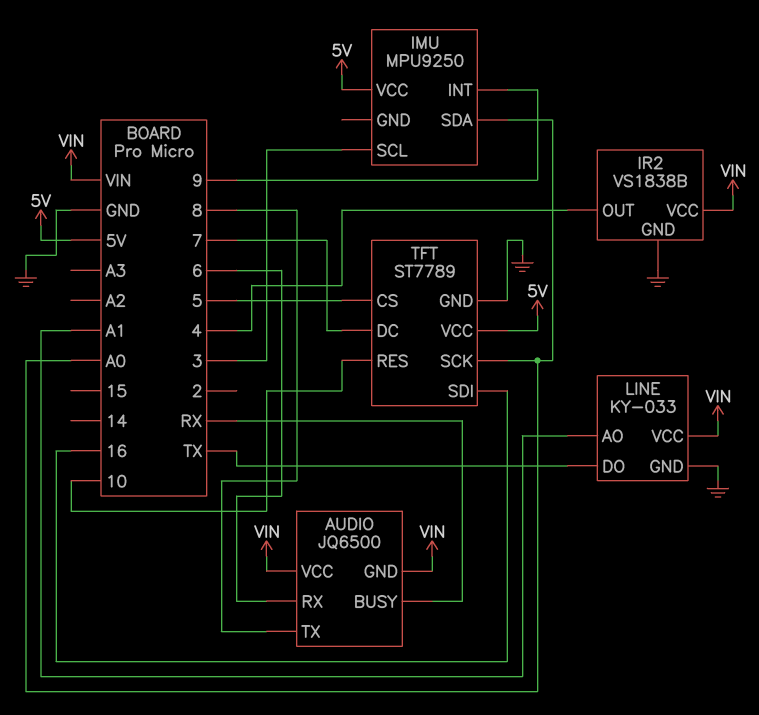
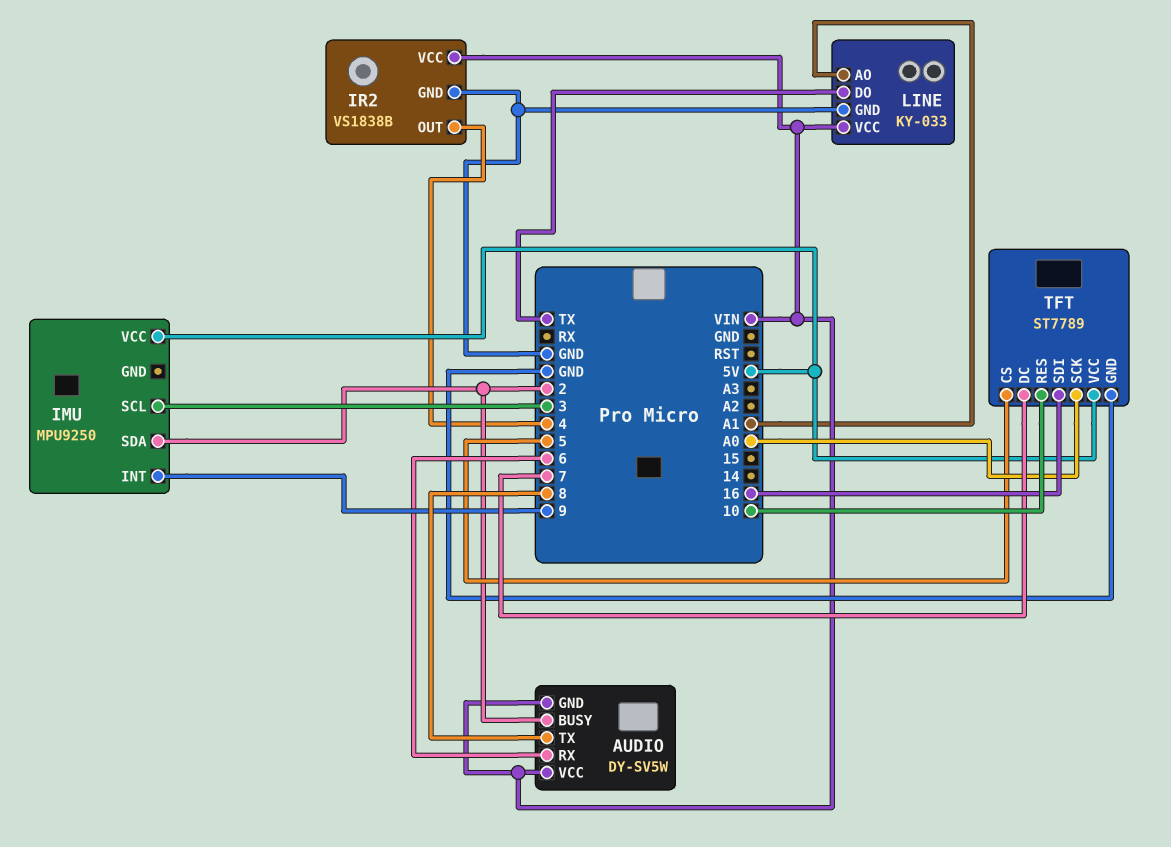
AUDIO: JQ6500 -> DY-SV5W
AUDIO pin BUSY: RX -> 2
IMU pin SDA: A0 -> 2

